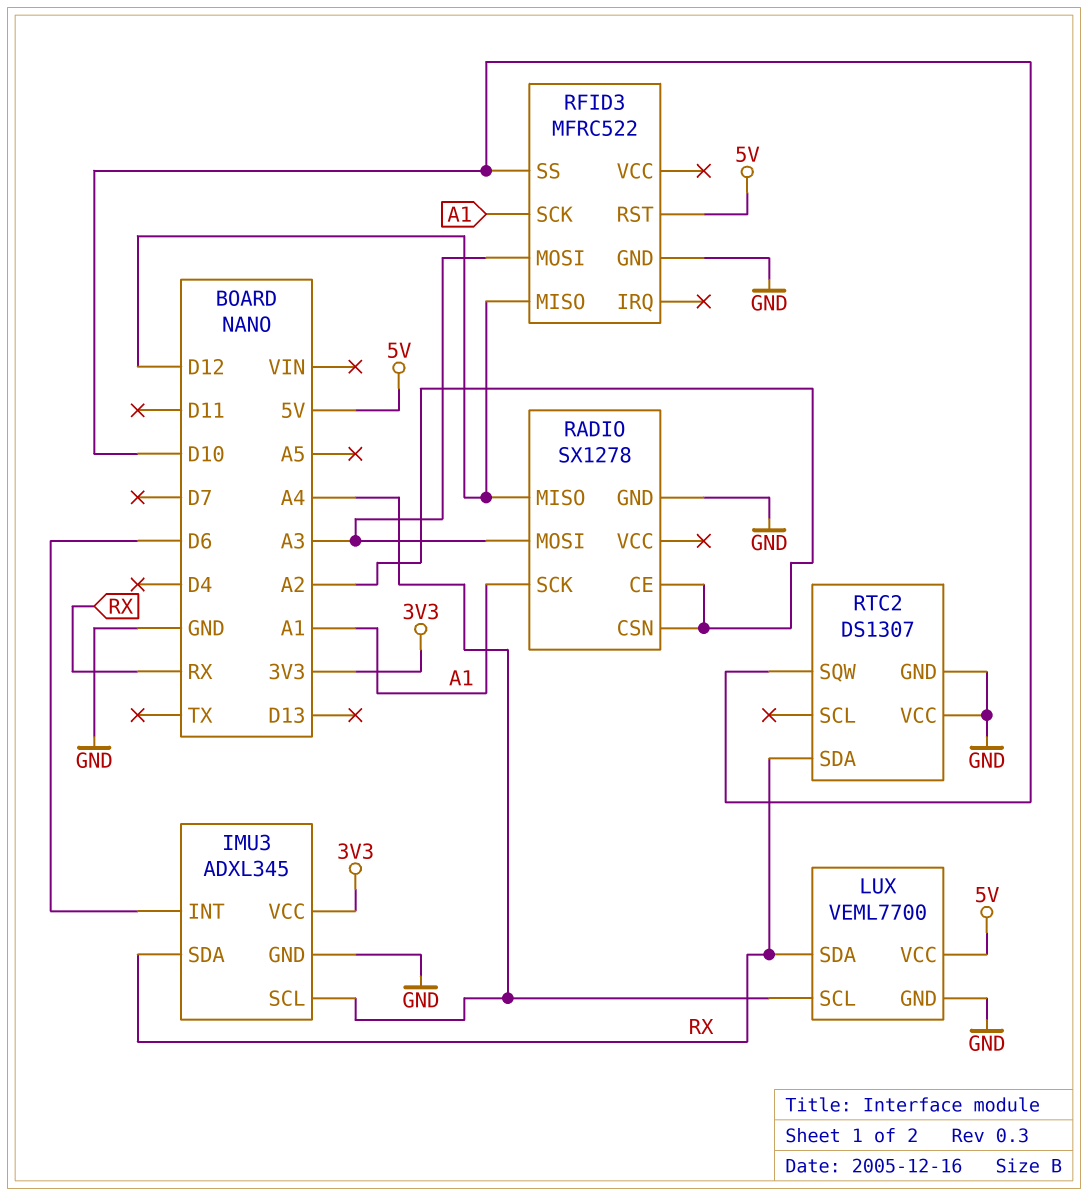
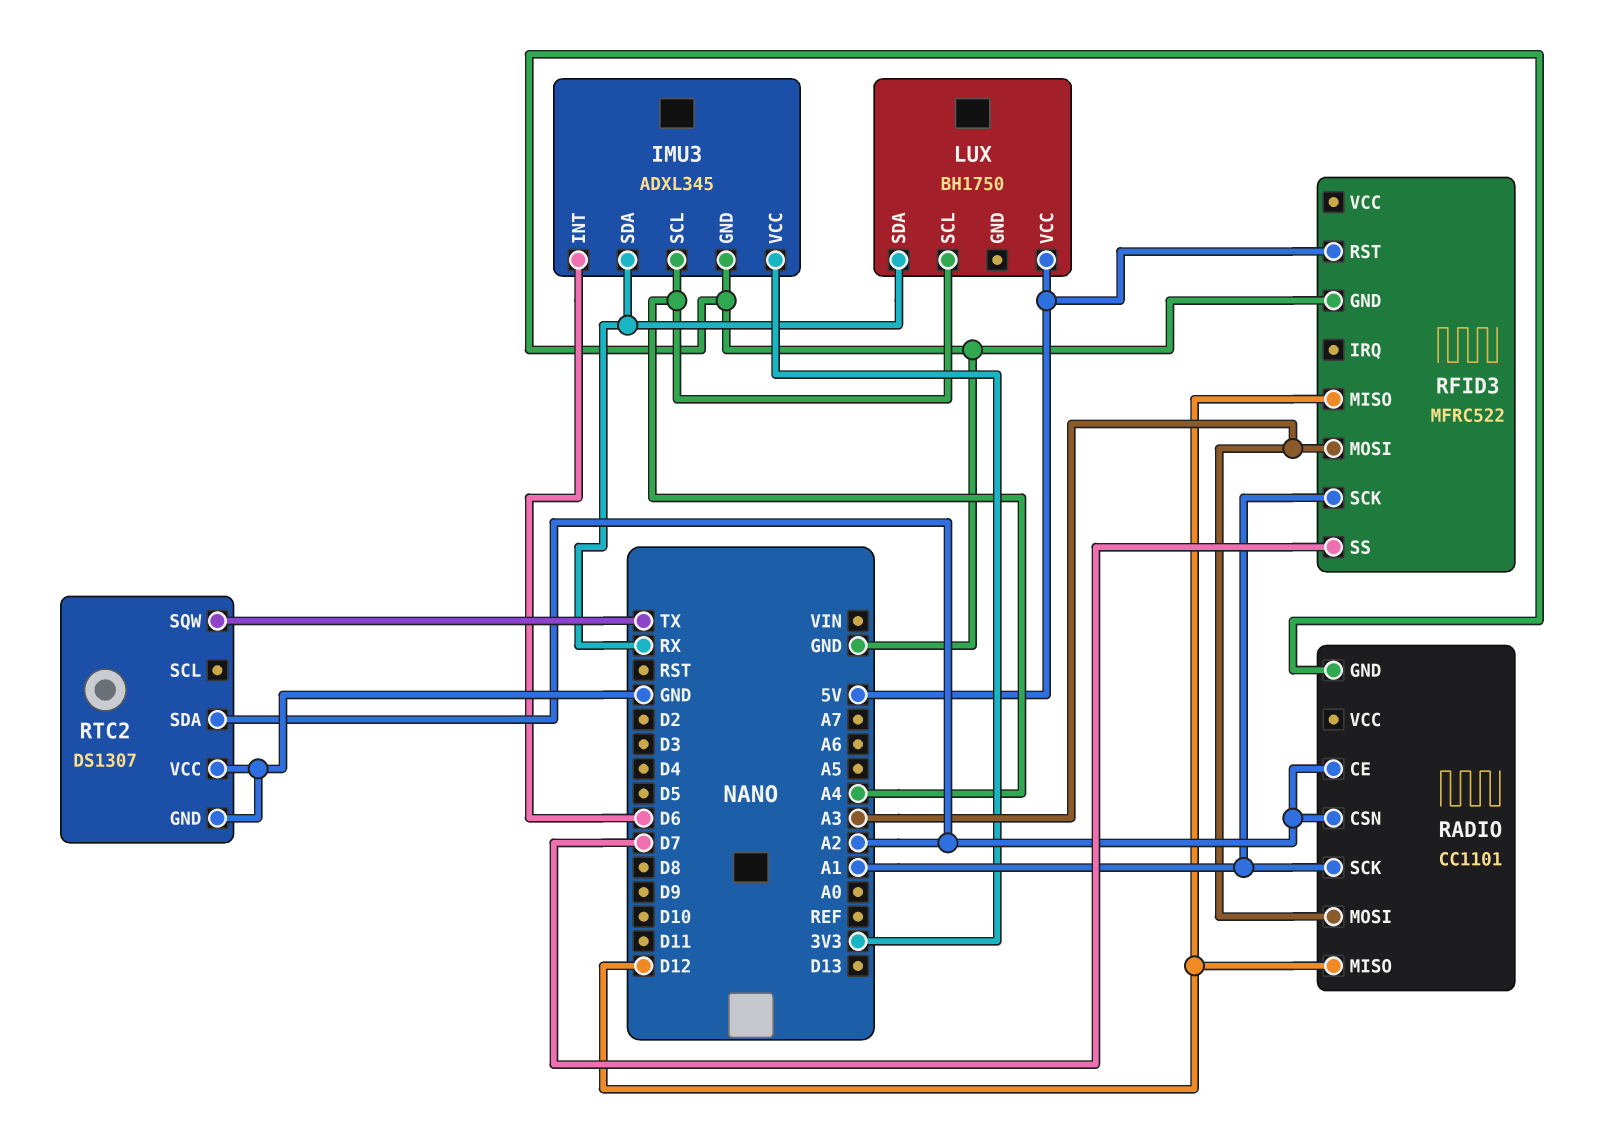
LUX: VEML7700 -> BH1750
LUX pin GND: GND -> none
RADIO: SX1278 -> CC1101
RFID3 pin SS: D10 -> D7
RTC2 pin SDA: RX -> A2
RTC2 pin SQW: D10 -> TX

